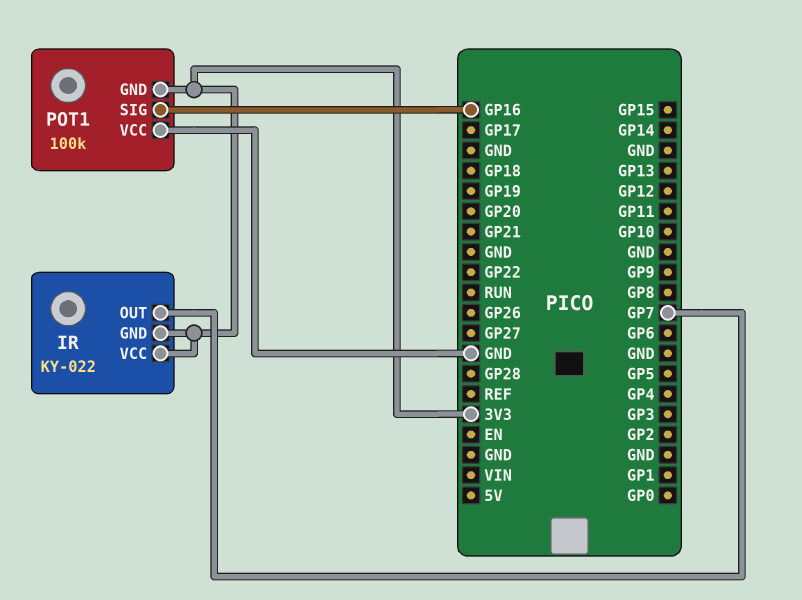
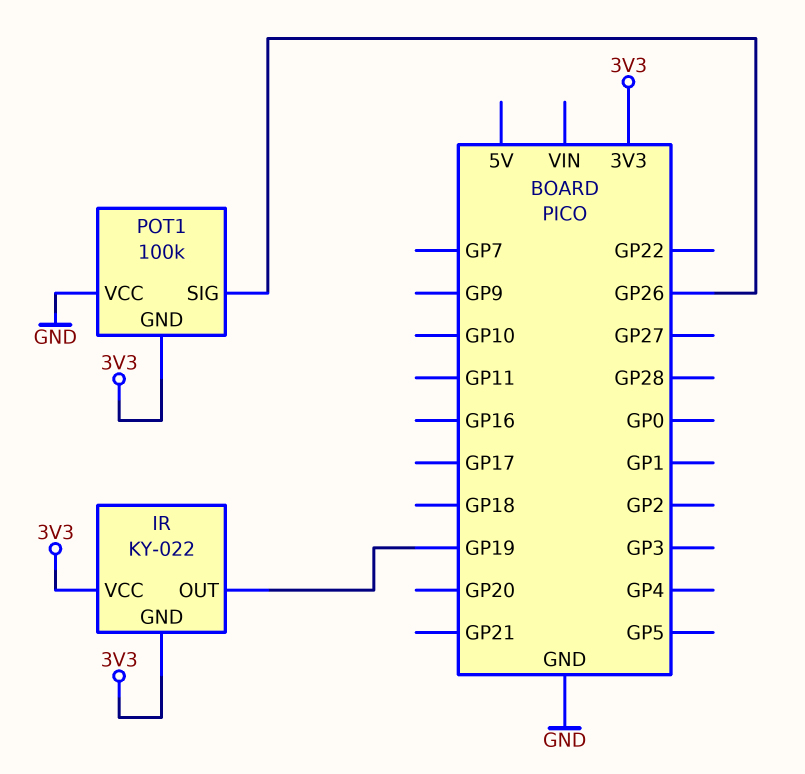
IR pin OUT: GP7 -> GP19
POT1 pin SIG: GP16 -> GP26

